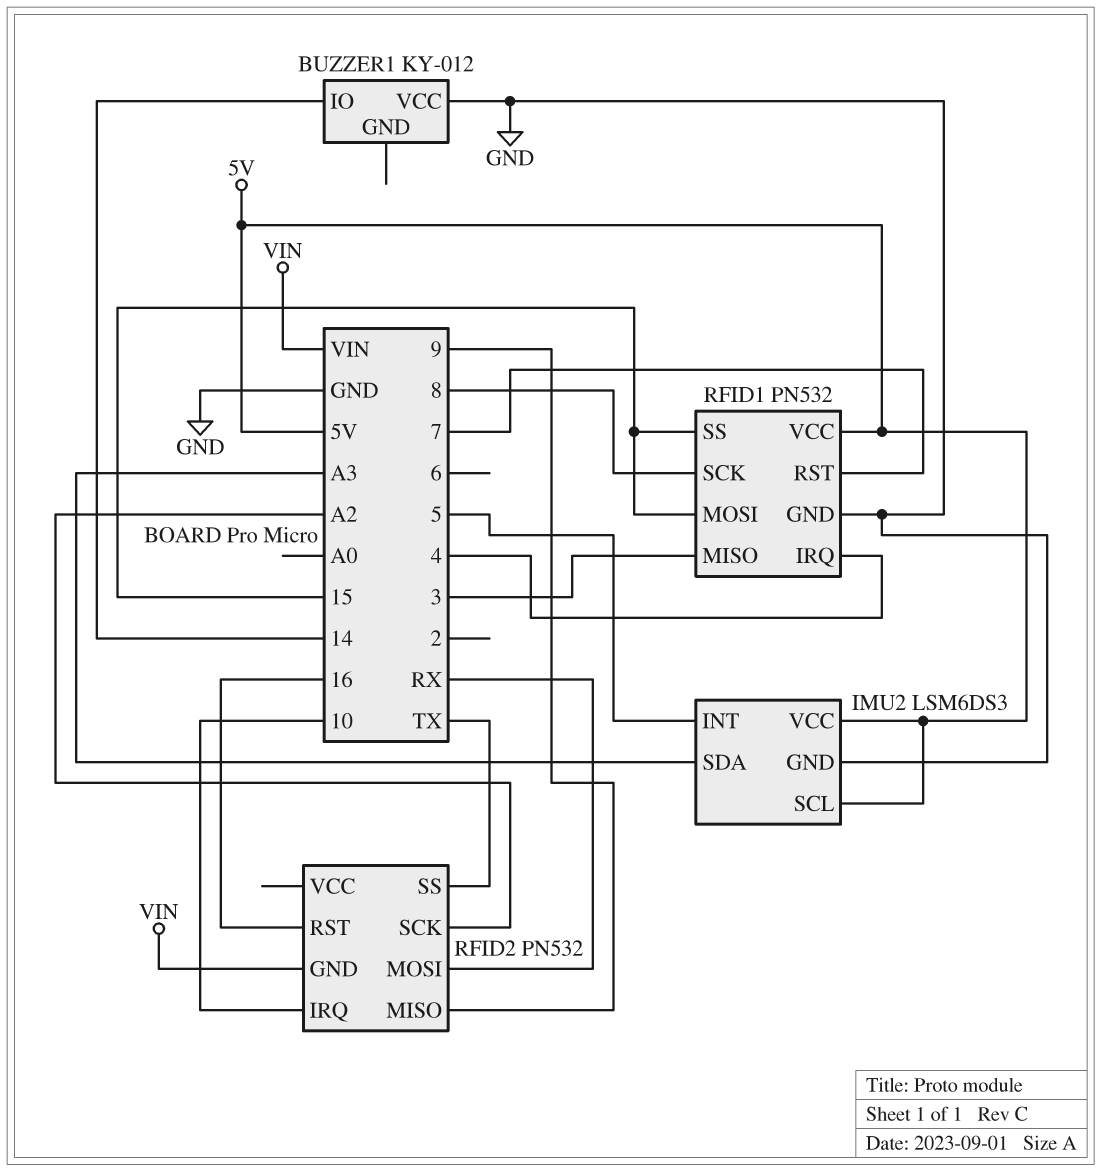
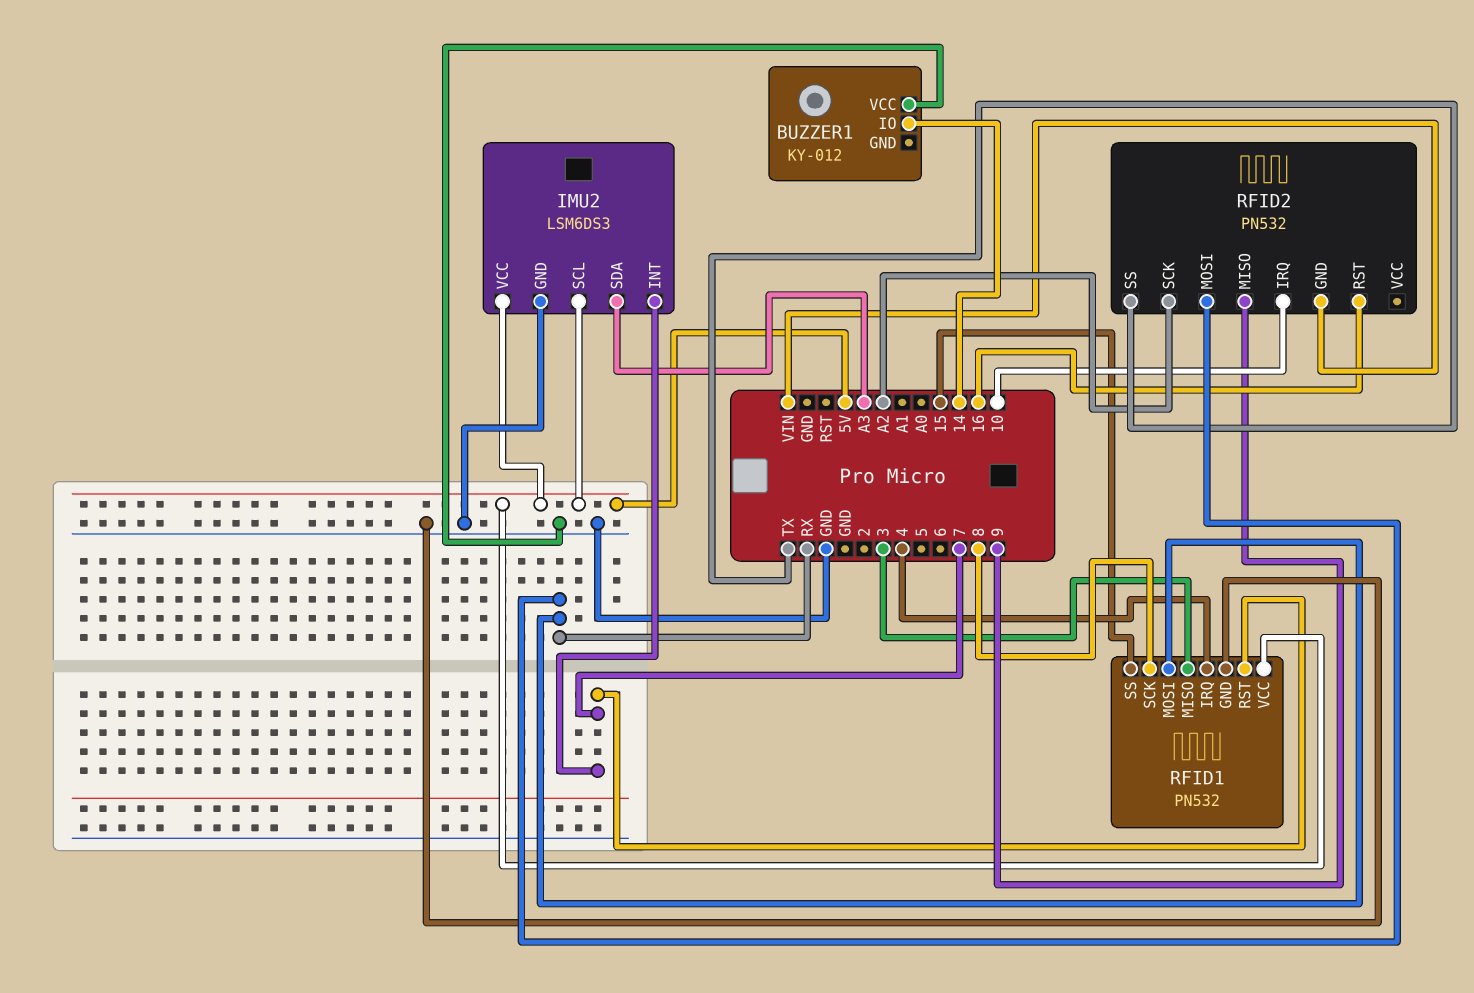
IMU2 pin INT: 5 -> 7
RFID1 pin MOSI: 15 -> RX

